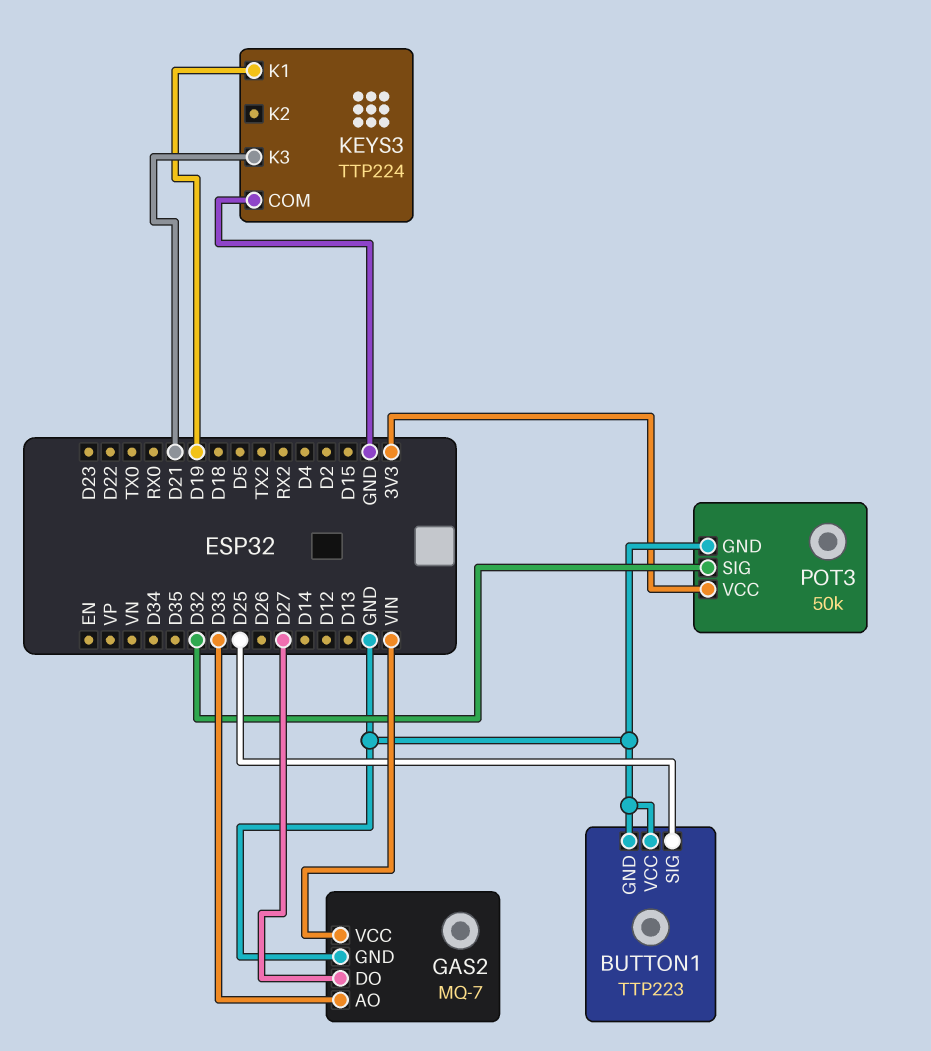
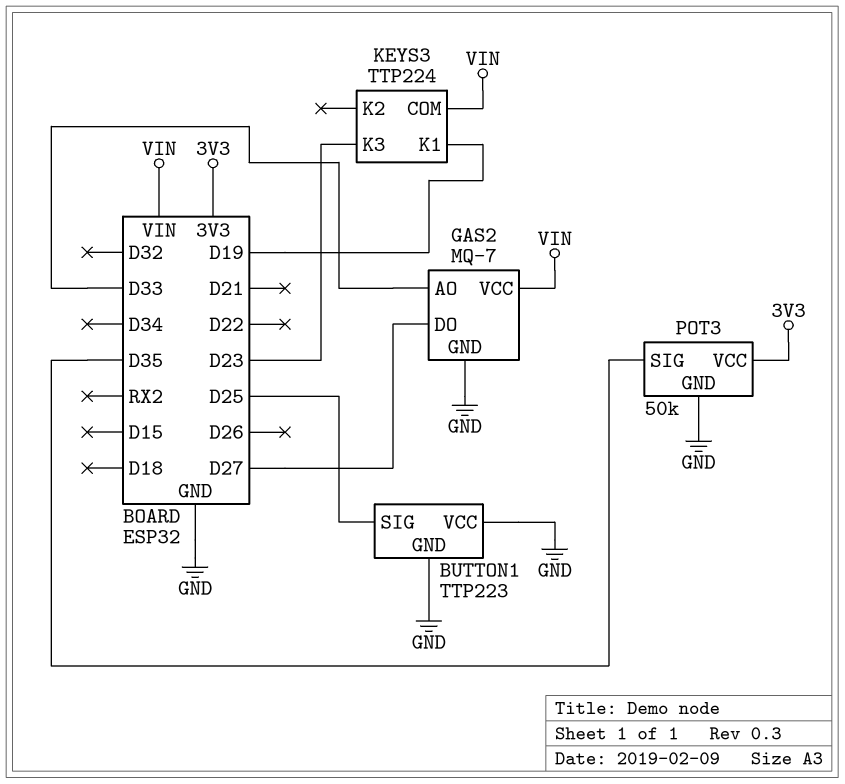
KEYS3 pin COM: GND -> VIN
KEYS3 pin K3: D21 -> D23
POT3 pin SIG: D32 -> D35

